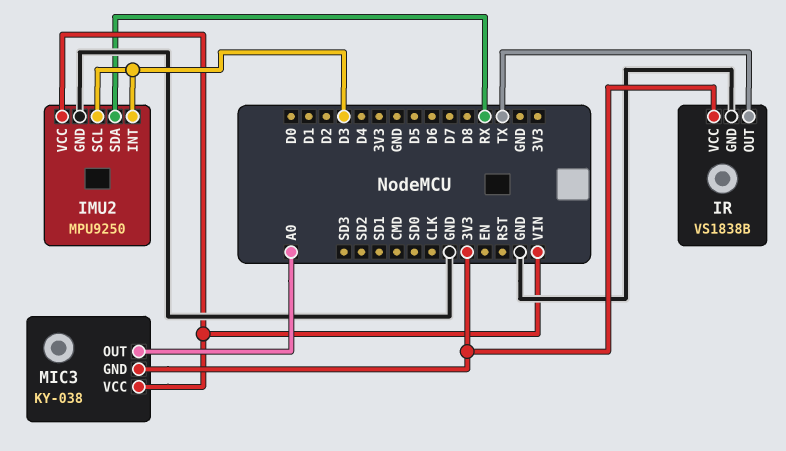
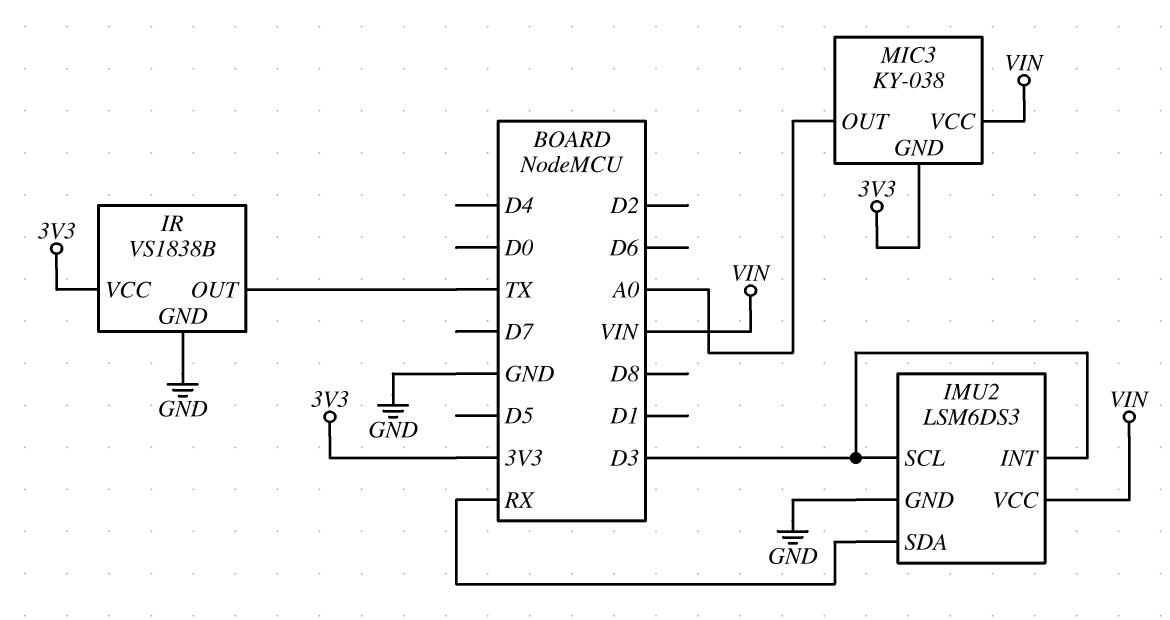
IMU2: MPU9250 -> LSM6DS3

